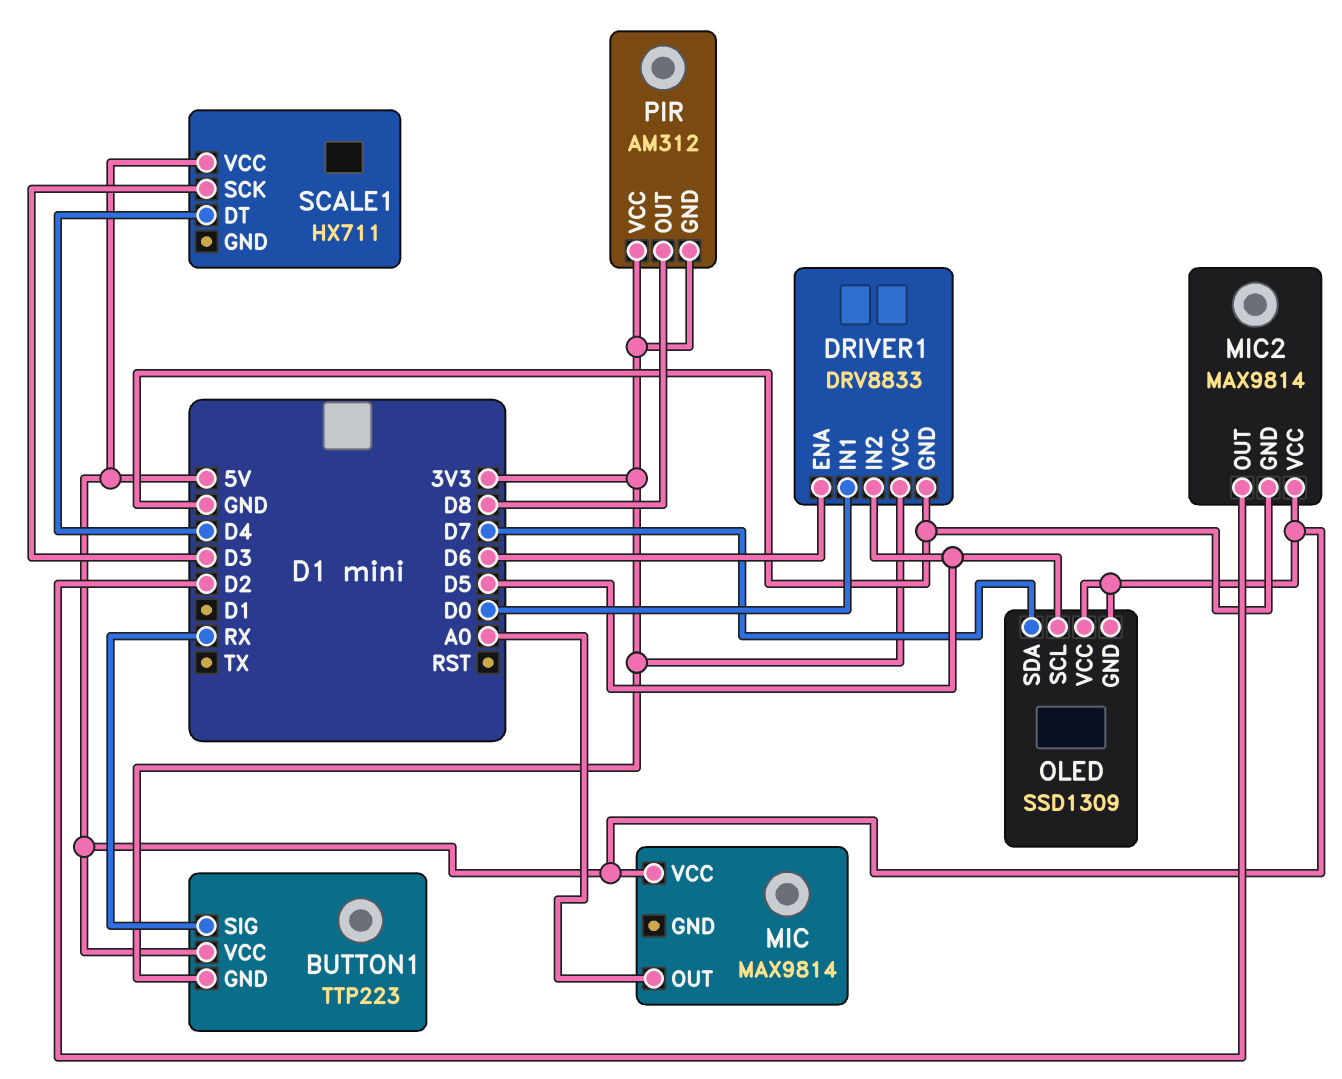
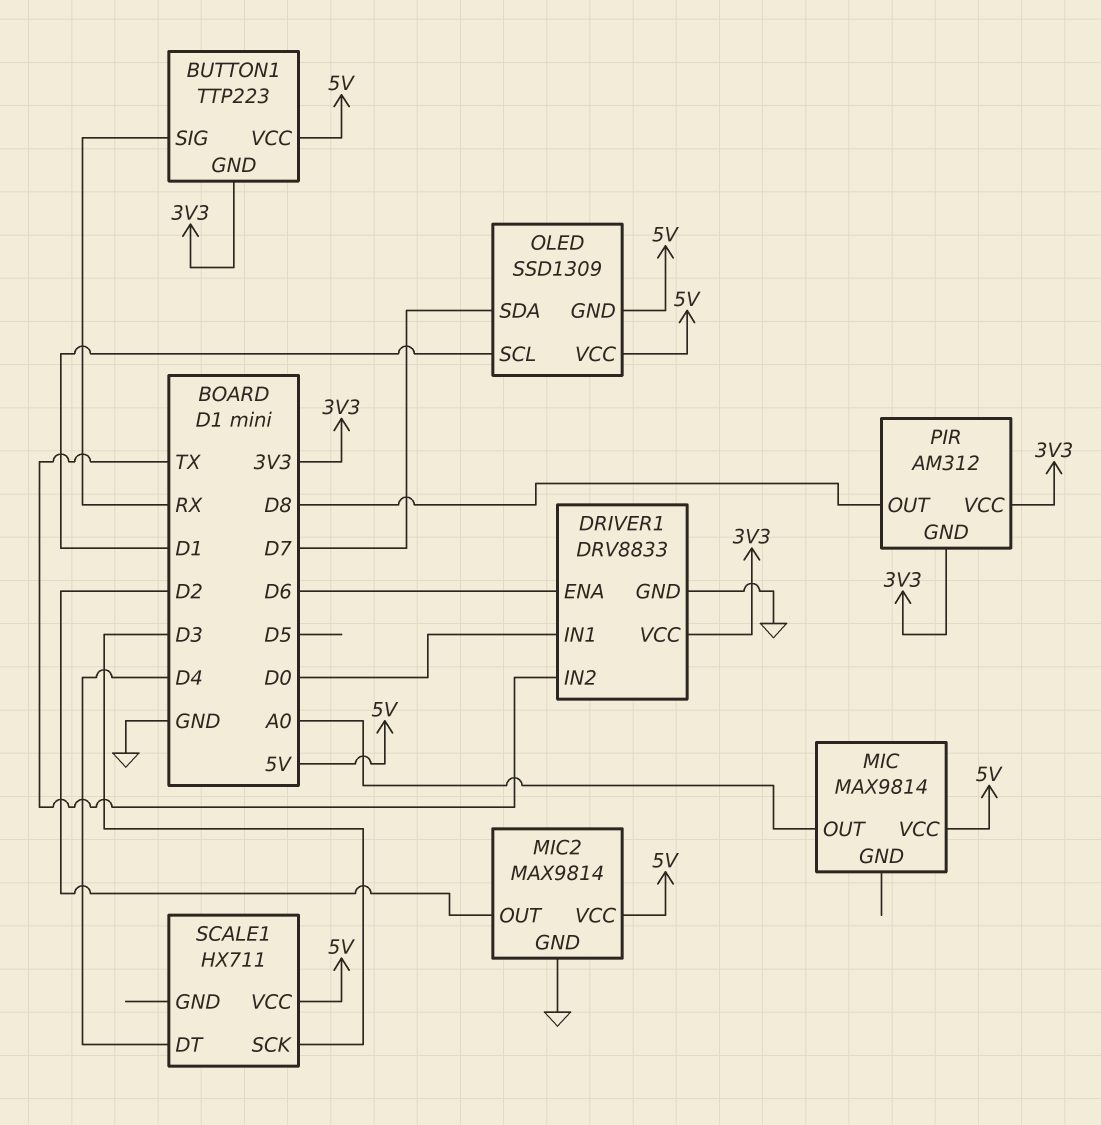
DRIVER1 pin IN2: D5 -> TX
OLED pin SCL: D5 -> D1

